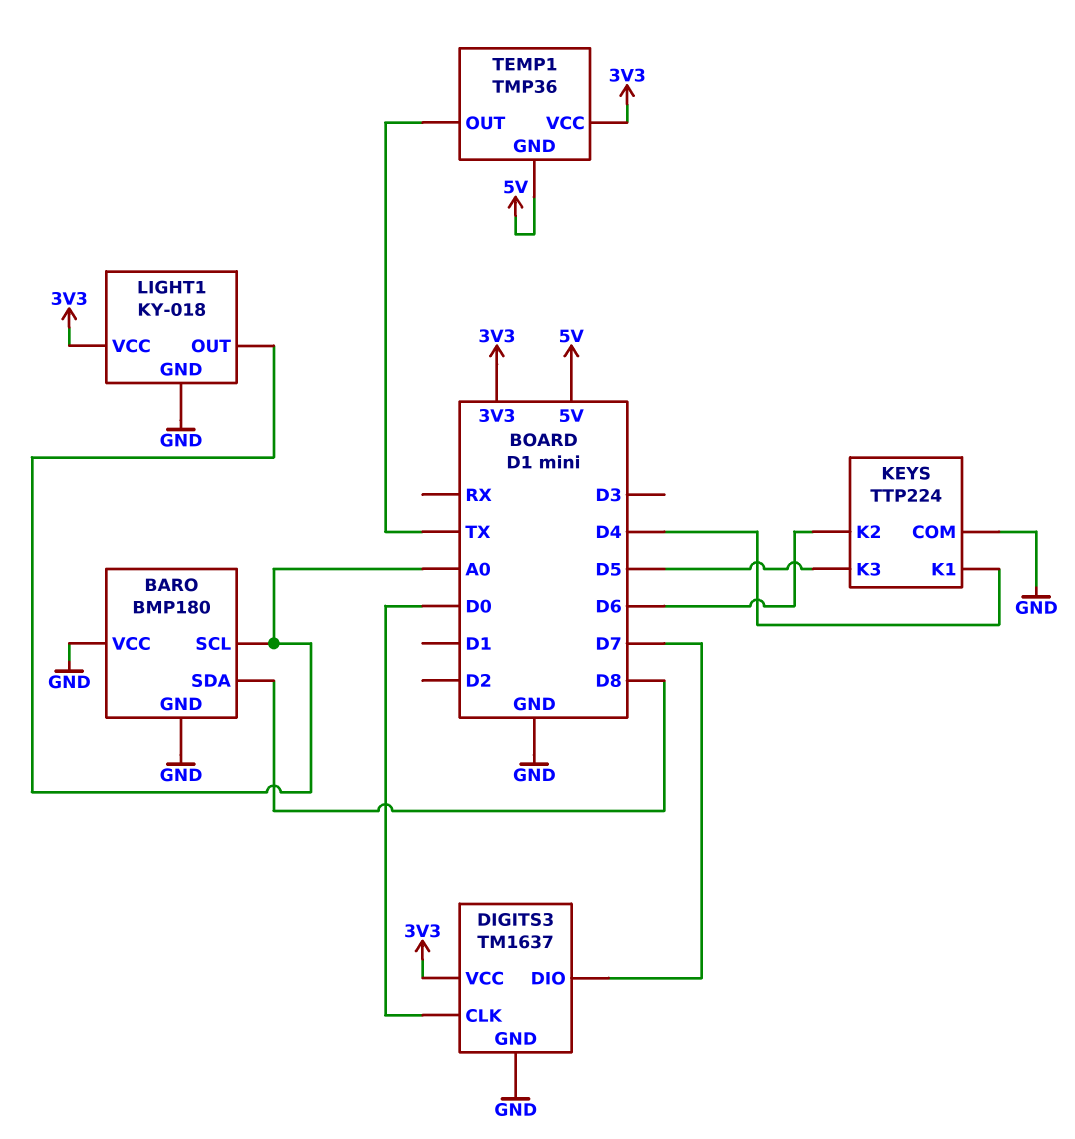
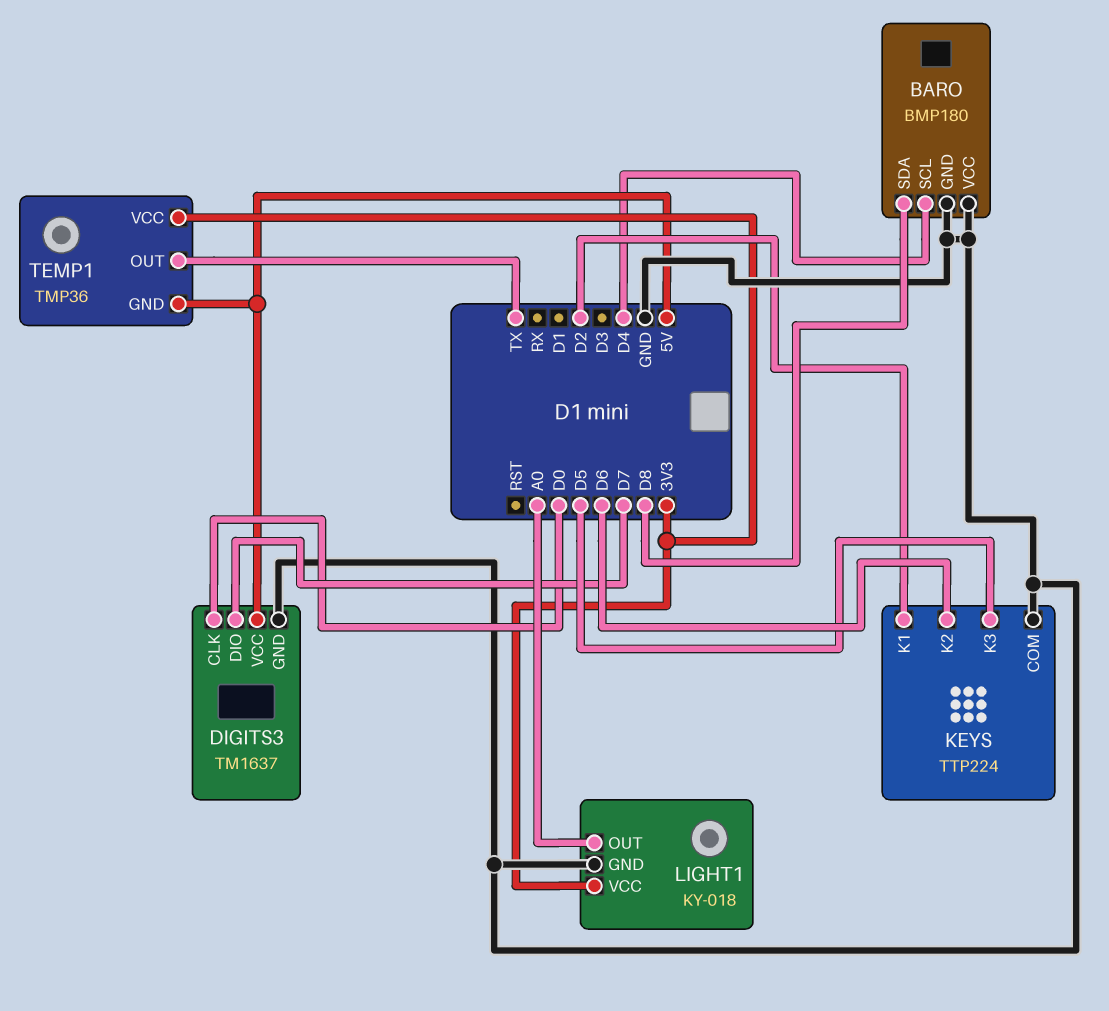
BARO pin SCL: A0 -> D4
DIGITS3 pin VCC: 3V3 -> 5V
KEYS pin K1: D4 -> D2

